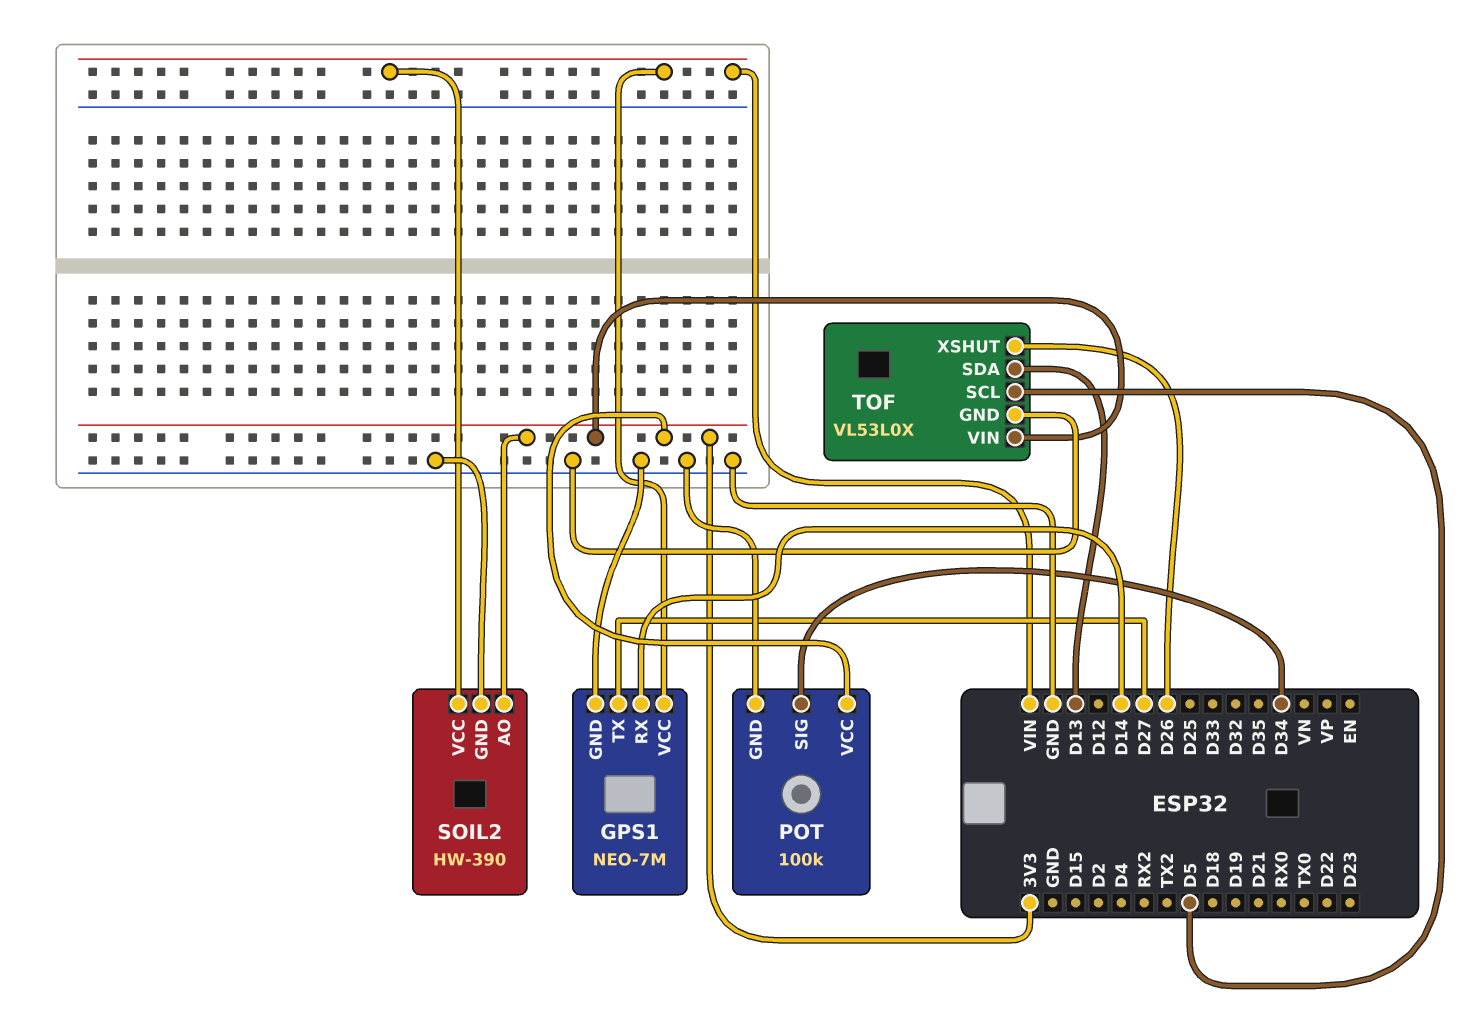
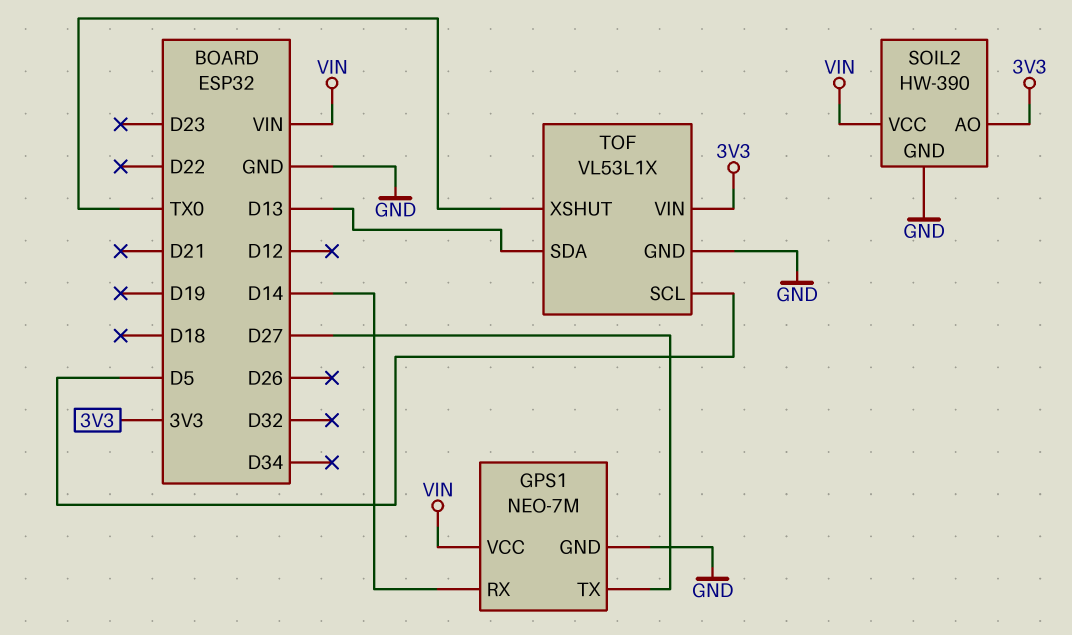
POT: 100k -> none
POT pin GND: GND -> none
POT pin SIG: D34 -> none
POT pin VCC: 3V3 -> none
TOF: VL53L0X -> VL53L1X
TOF pin XSHUT: D26 -> TX0

